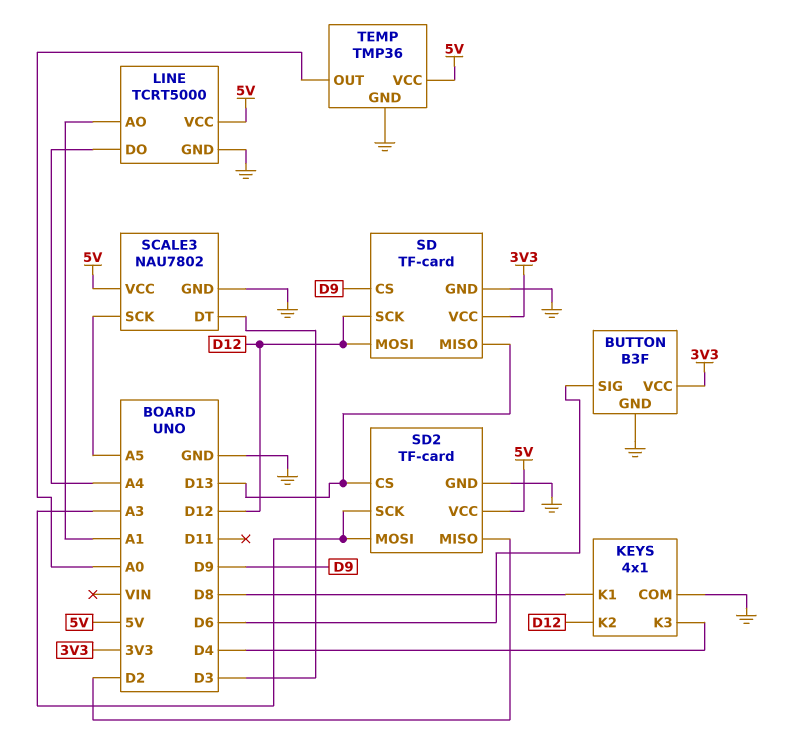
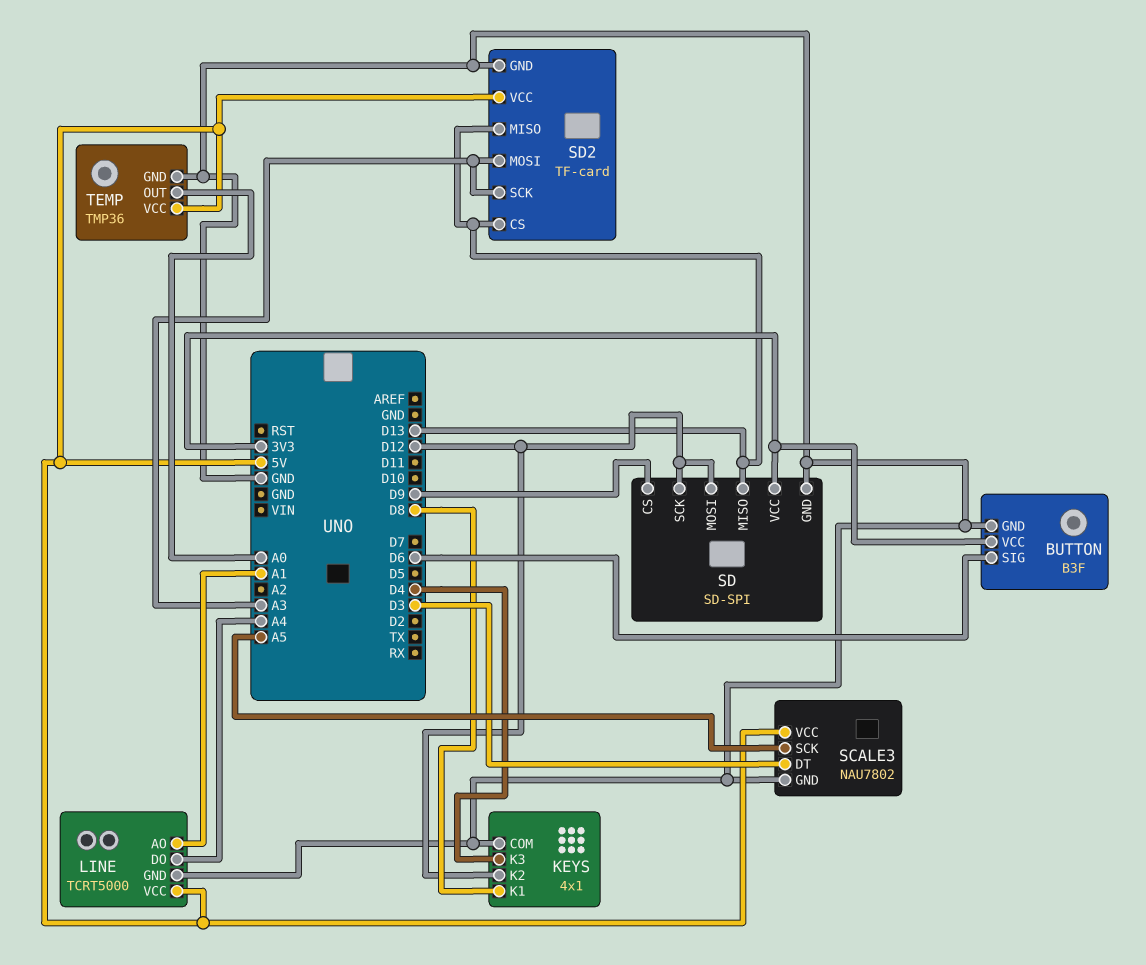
SD: TF-card -> SD-SPI
SD2 pin MISO: D2 -> D13

